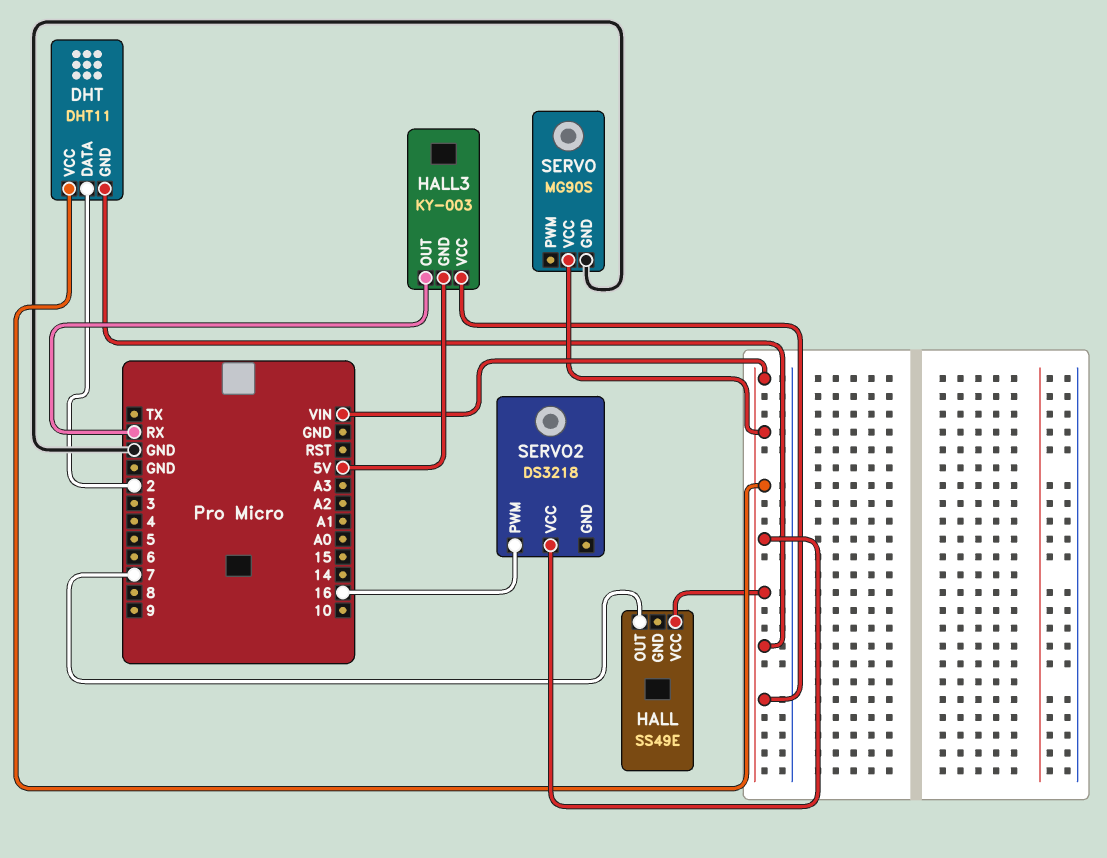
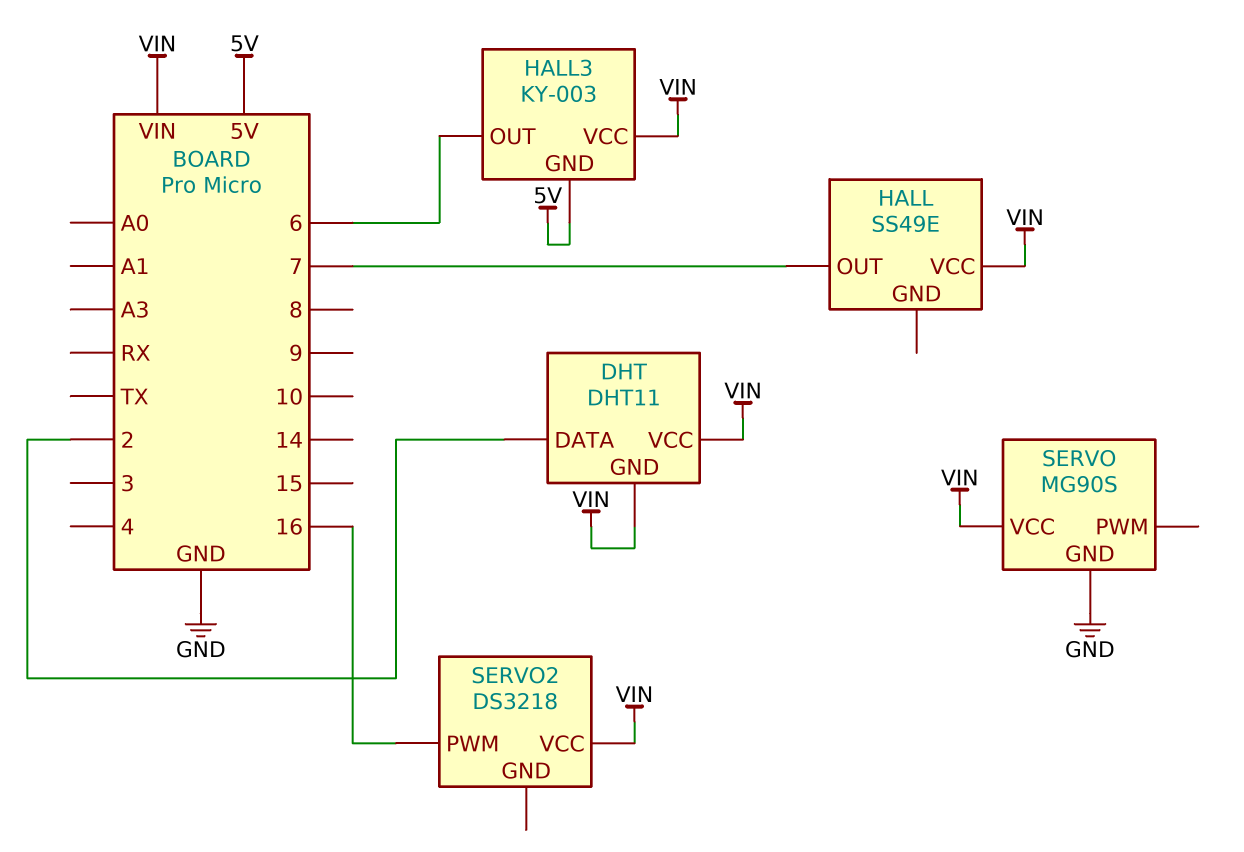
HALL3 pin OUT: RX -> 6

